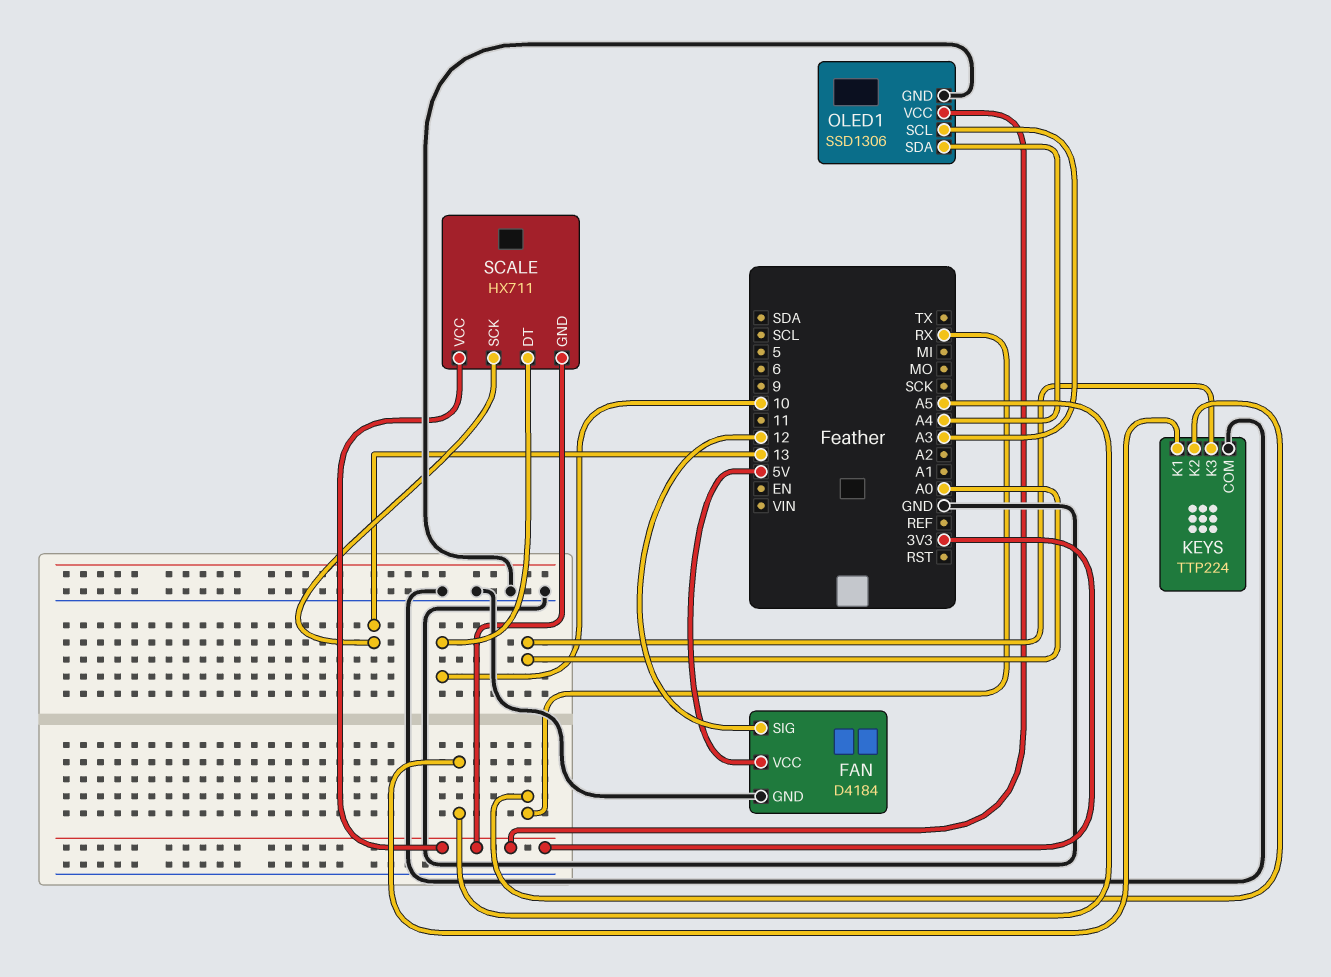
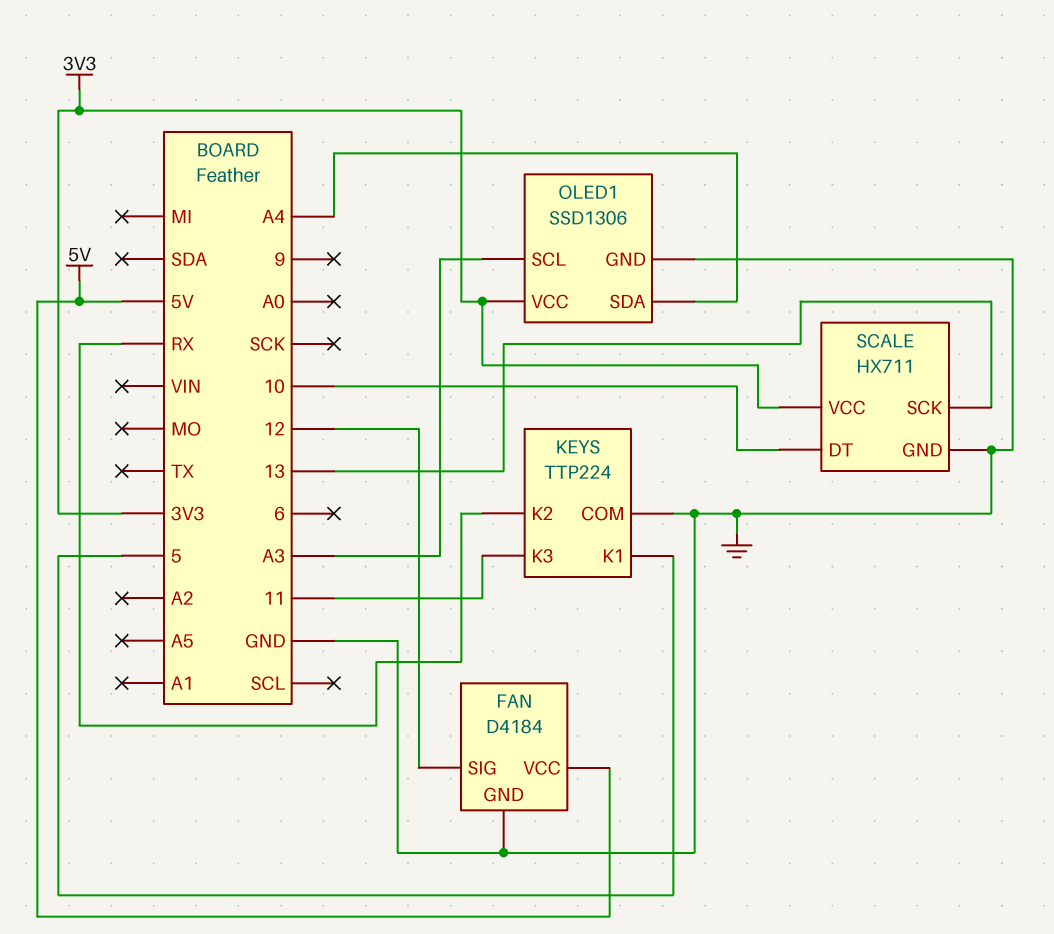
KEYS pin K1: A5 -> 5
KEYS pin K3: A0 -> 11
SCALE pin GND: 3V3 -> GND

